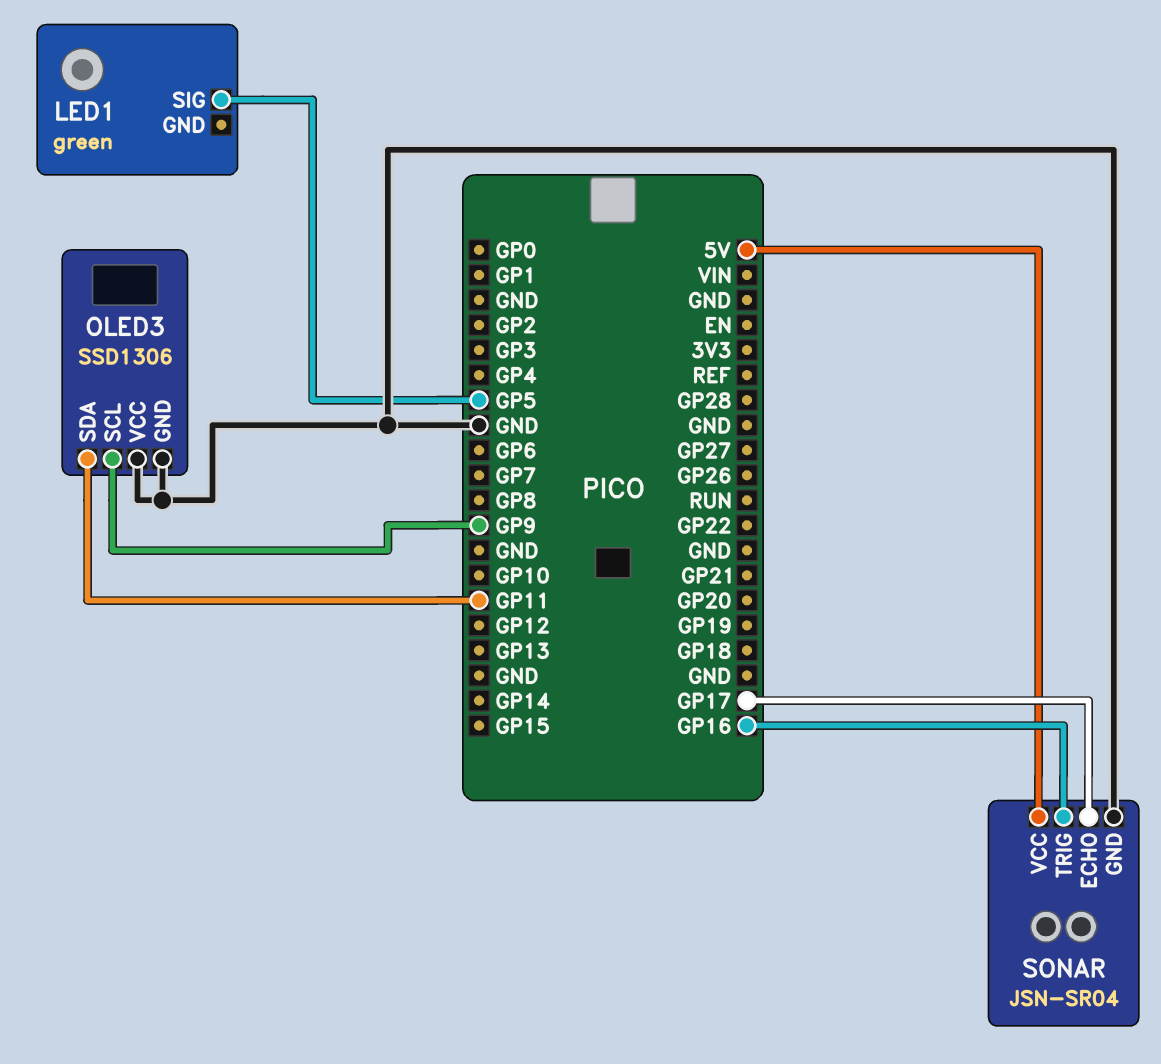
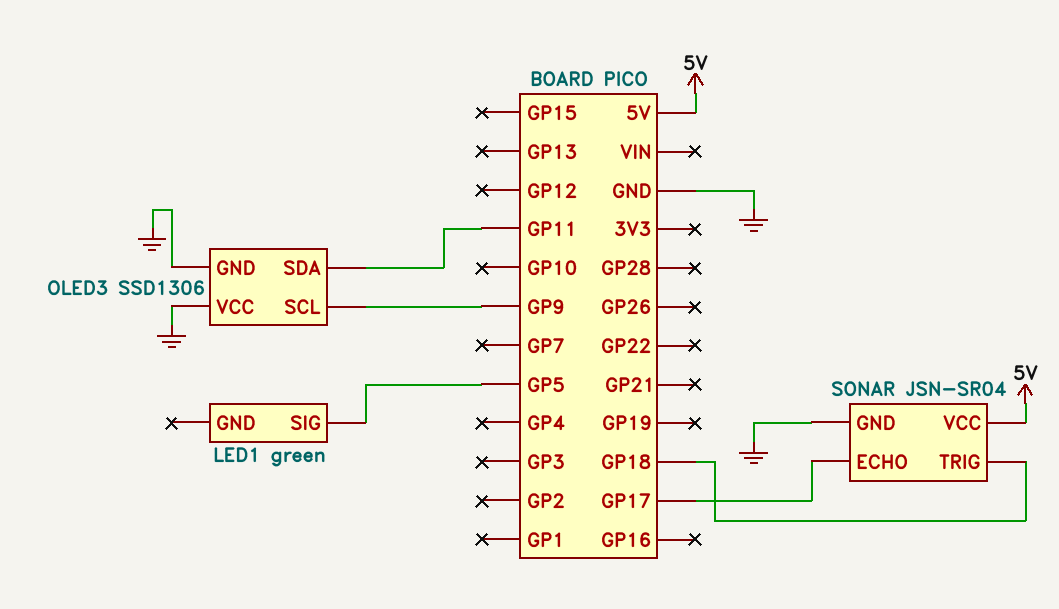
SONAR pin TRIG: GP16 -> GP18

